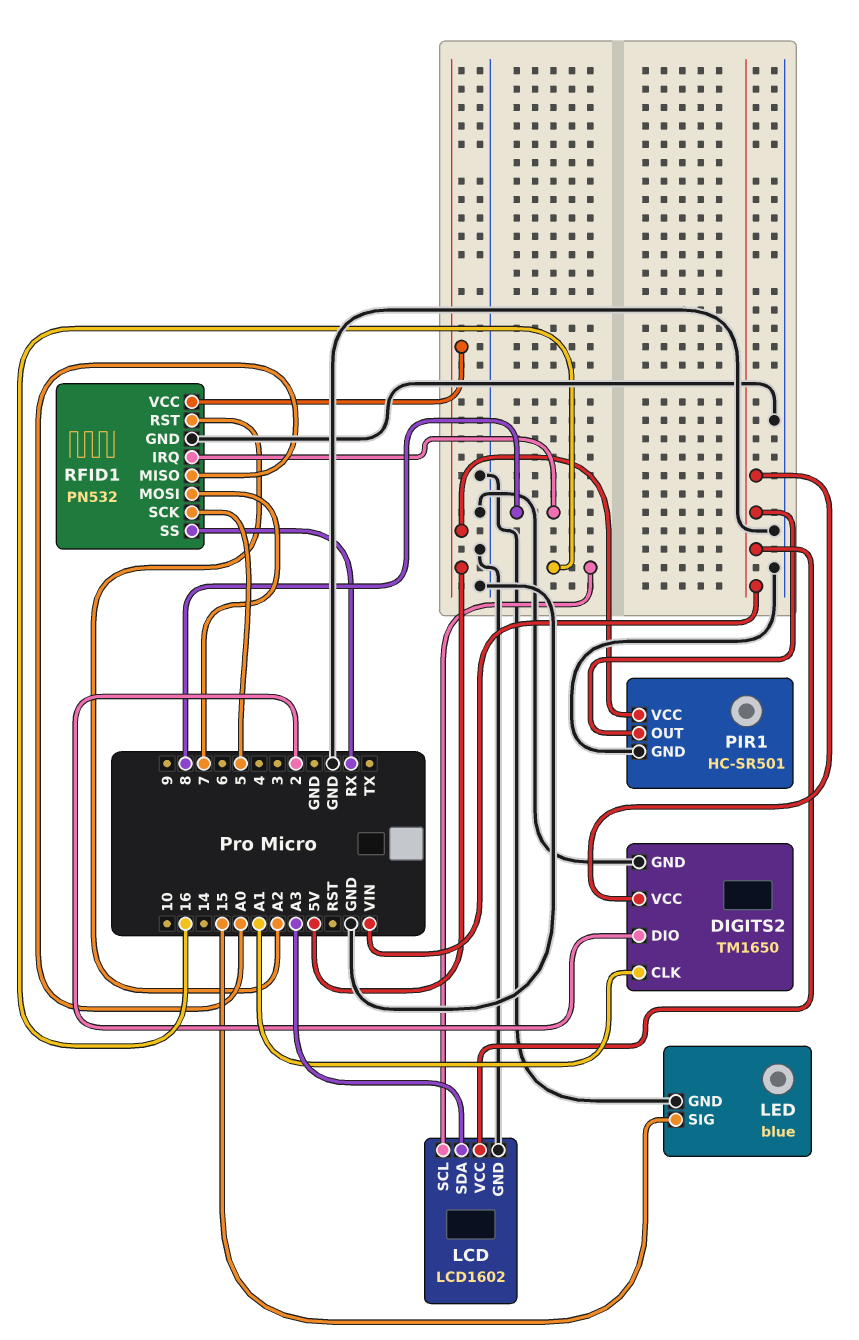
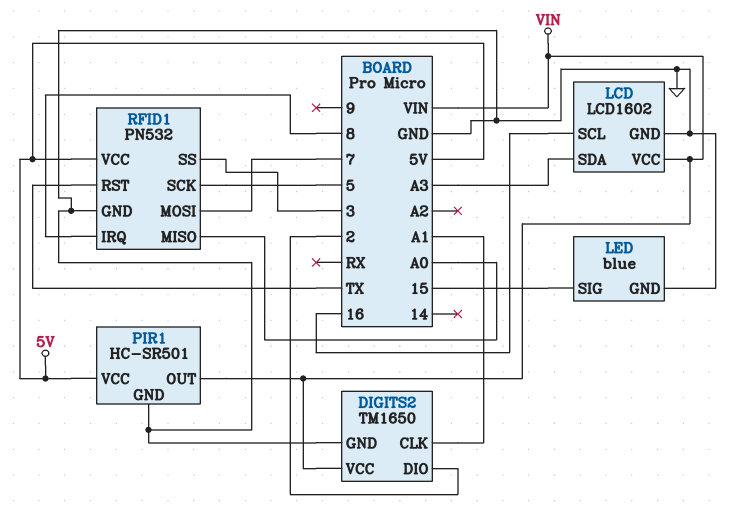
RFID1 pin RST: A2 -> TX
RFID1 pin SS: RX -> 3

